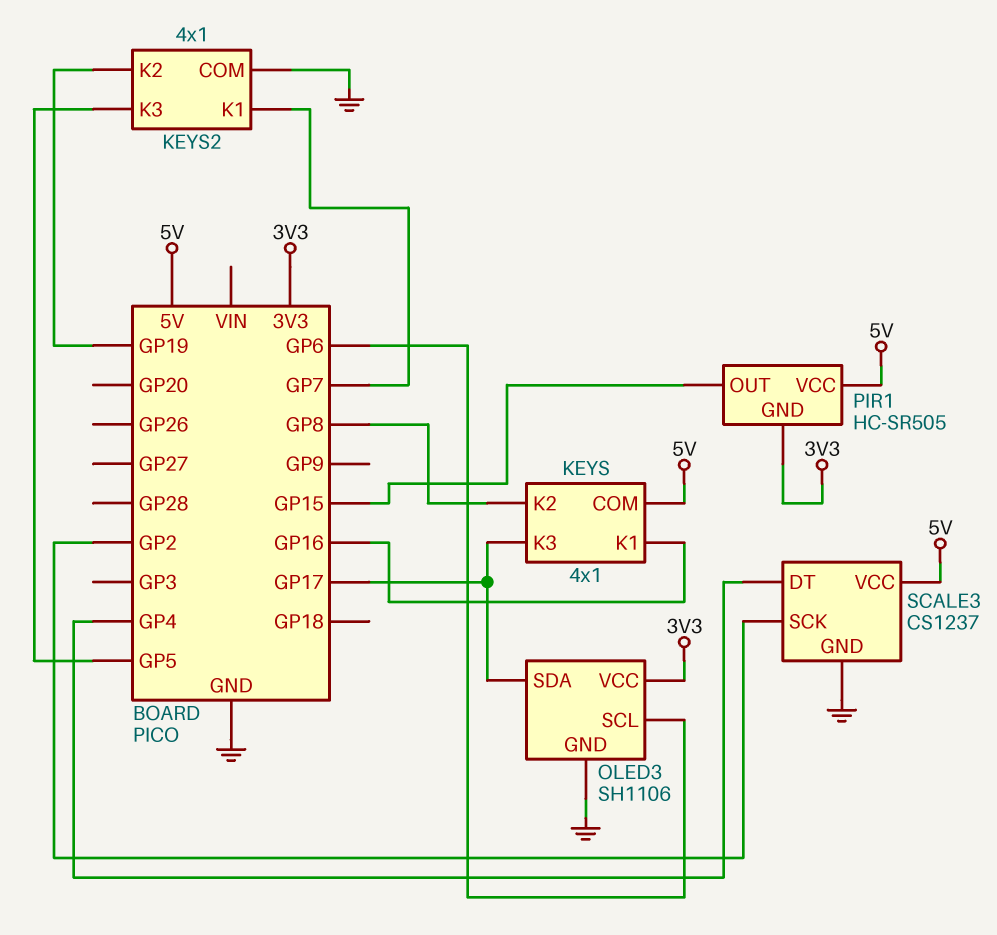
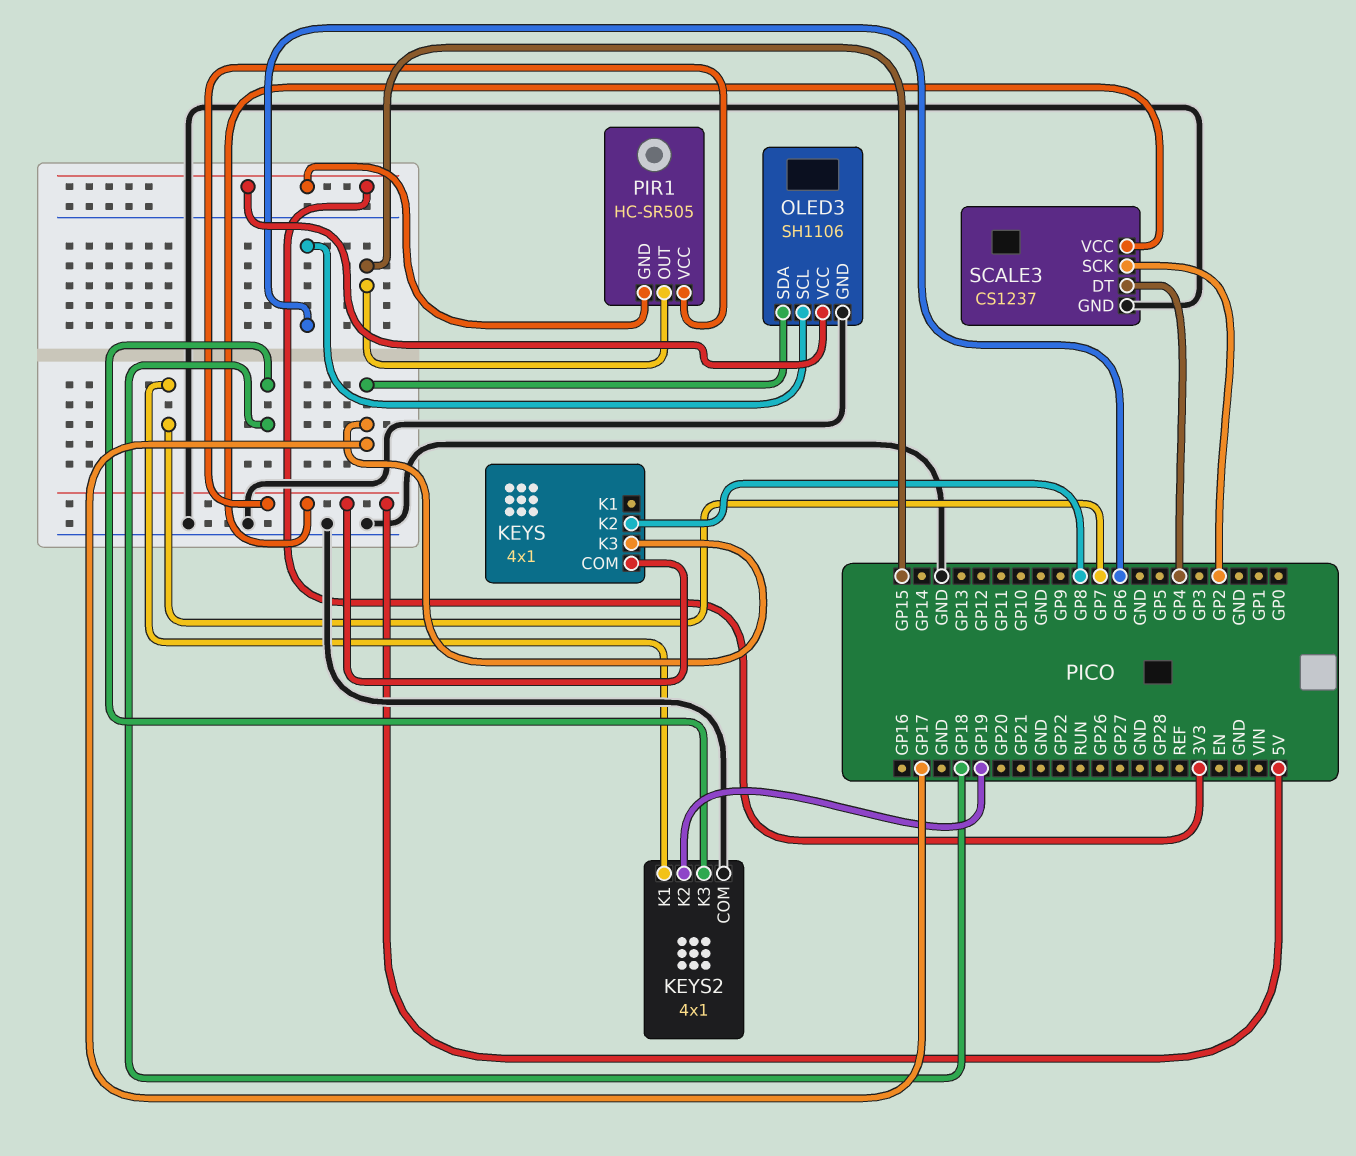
KEYS pin K1: GP16 -> none
KEYS2 pin K3: GP5 -> GP18

